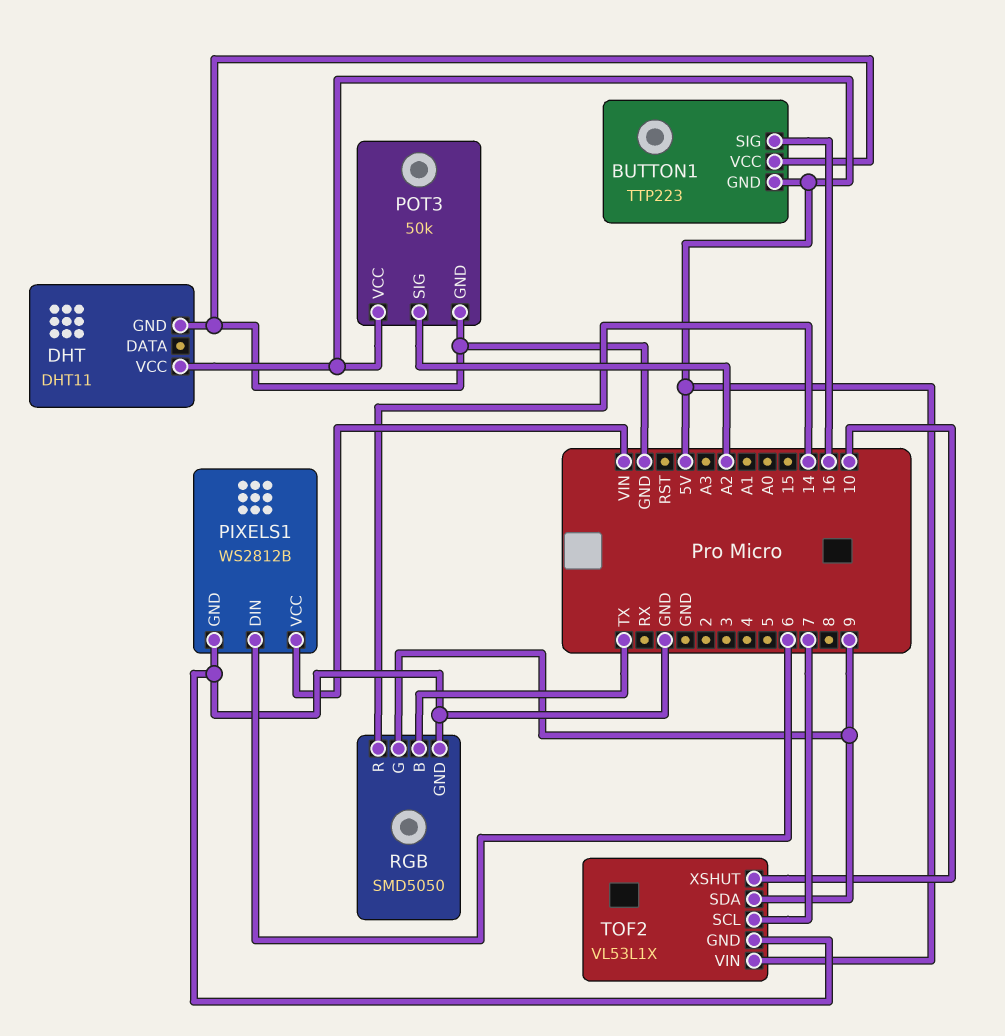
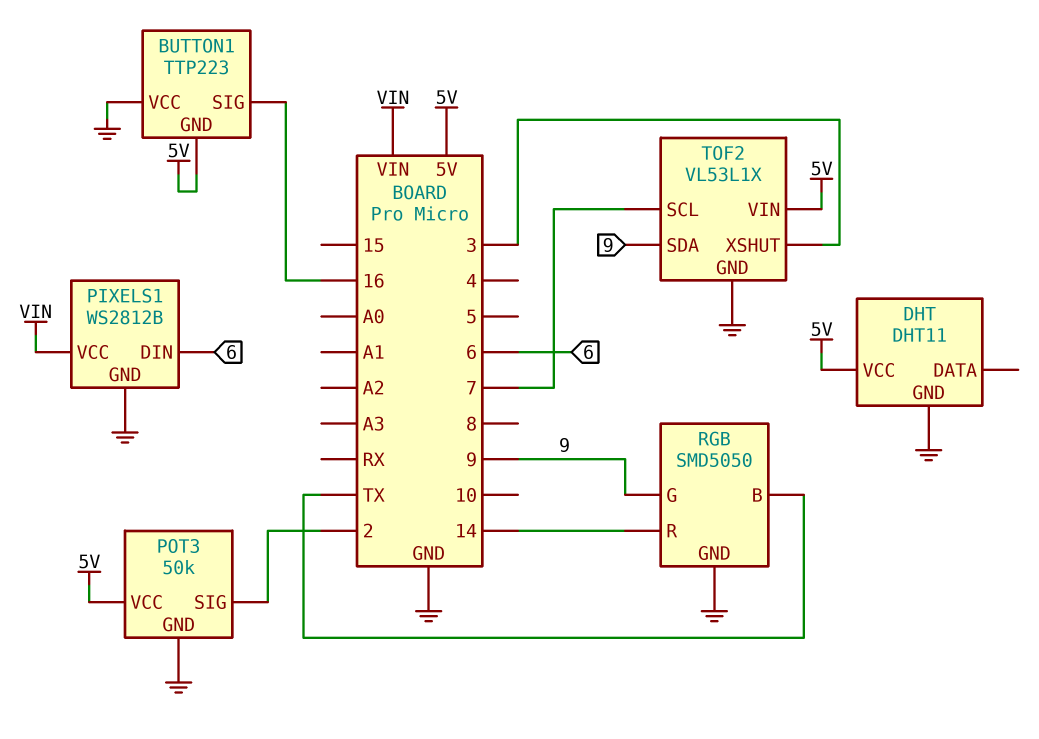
POT3 pin SIG: A2 -> 2
TOF2 pin XSHUT: 10 -> 3

